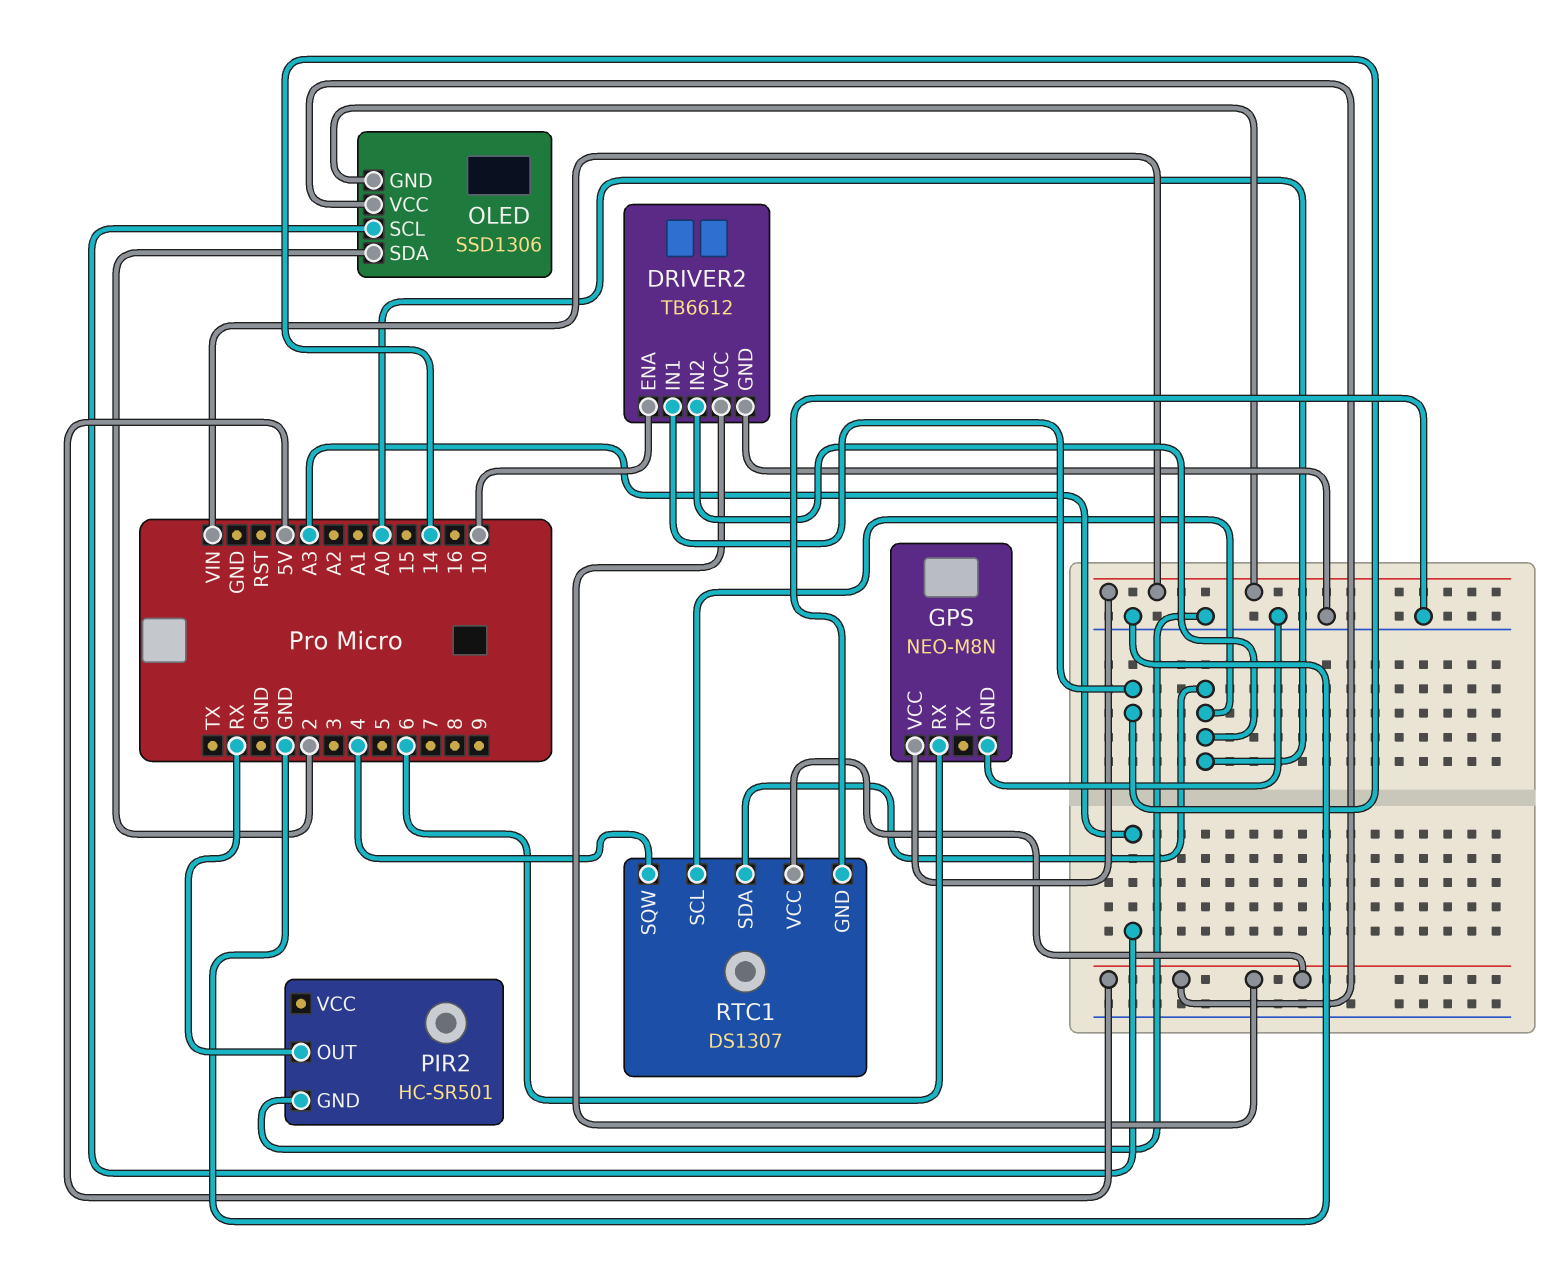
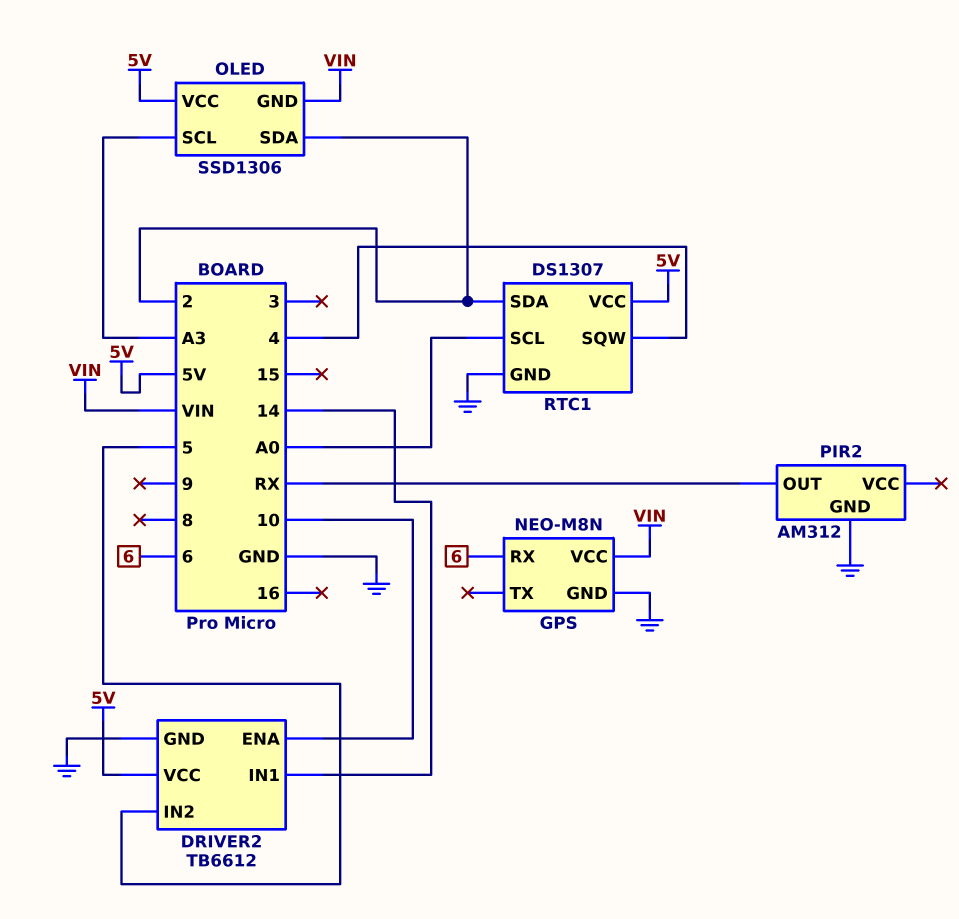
DRIVER2 pin IN2: A0 -> 5
PIR2: HC-SR501 -> AM312
RTC1 pin SDA: A0 -> 2

